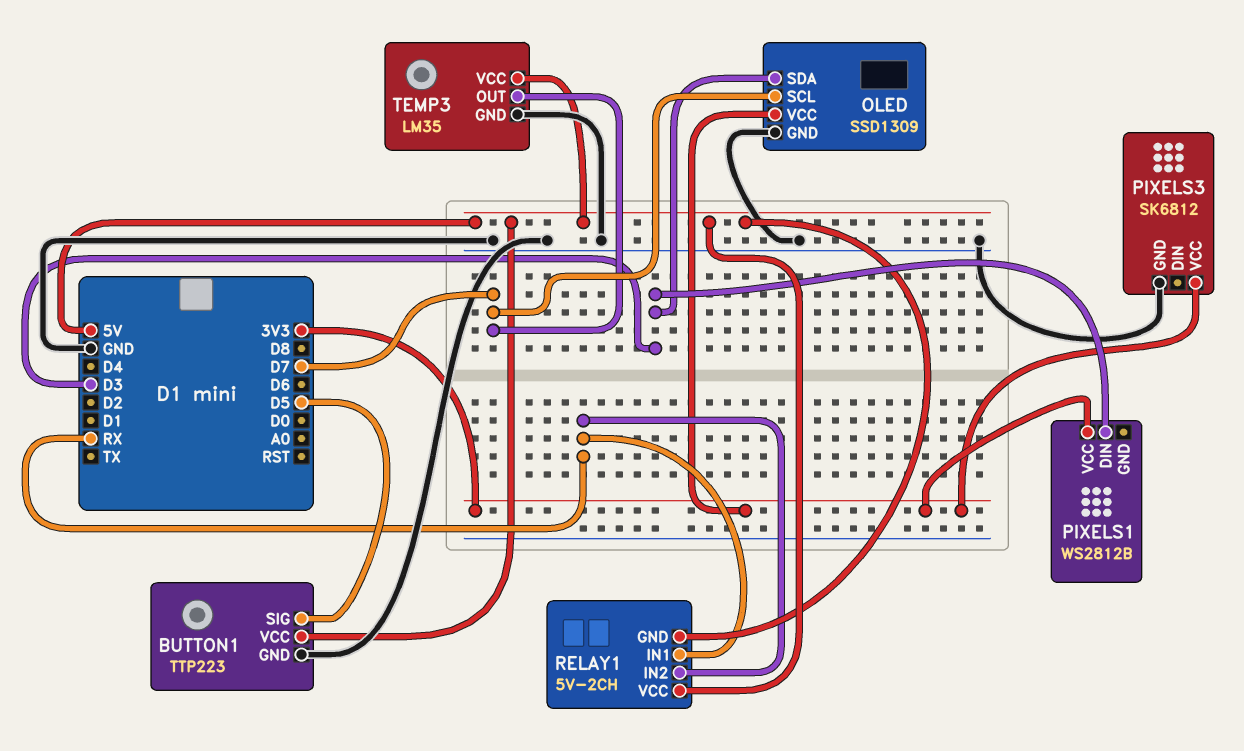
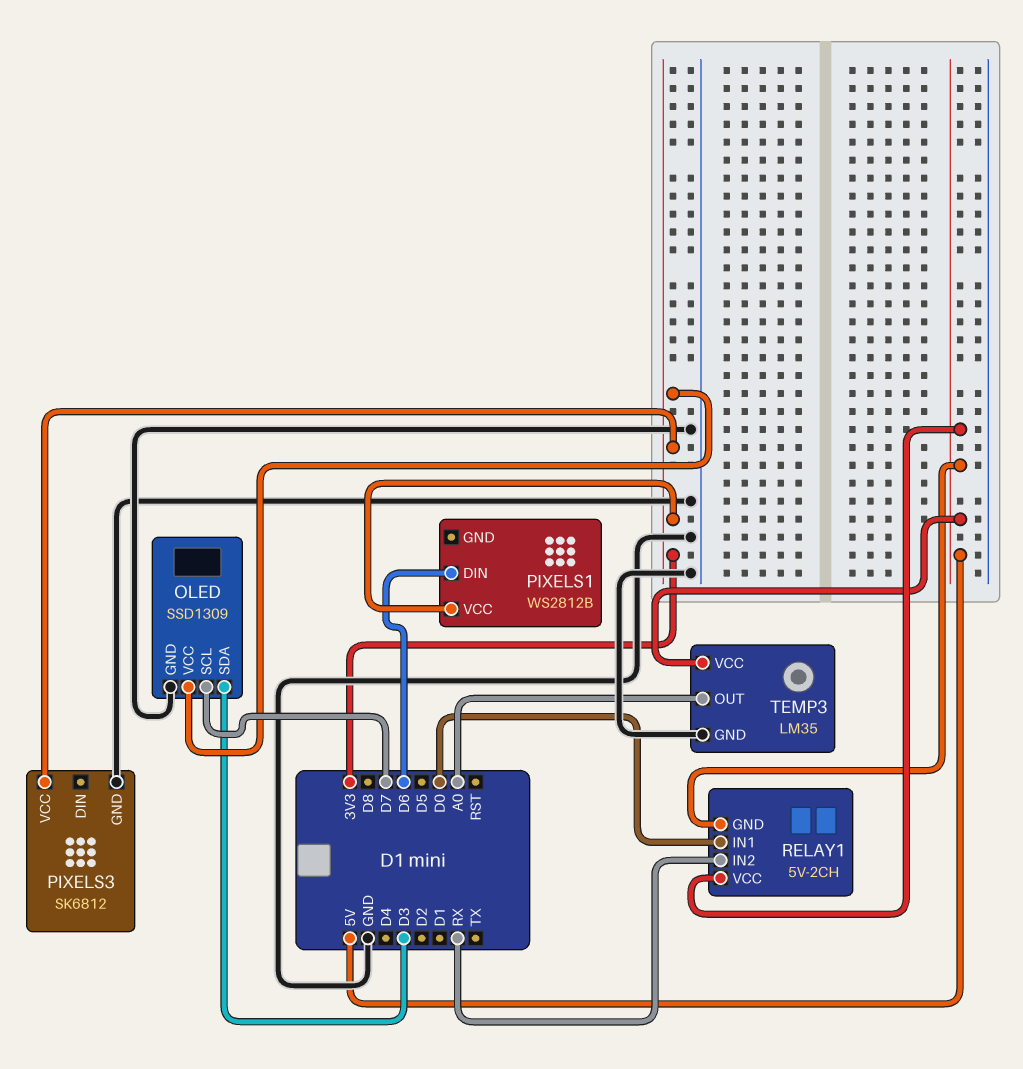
BUTTON1: TTP223 -> none
BUTTON1 pin GND: GND -> none
BUTTON1 pin SIG: D5 -> none
BUTTON1 pin VCC: 5V -> none
PIXELS1 pin DIN: D3 -> D6
RELAY1 pin IN1: RX -> D0
TEMP3 pin OUT: D7 -> A0

